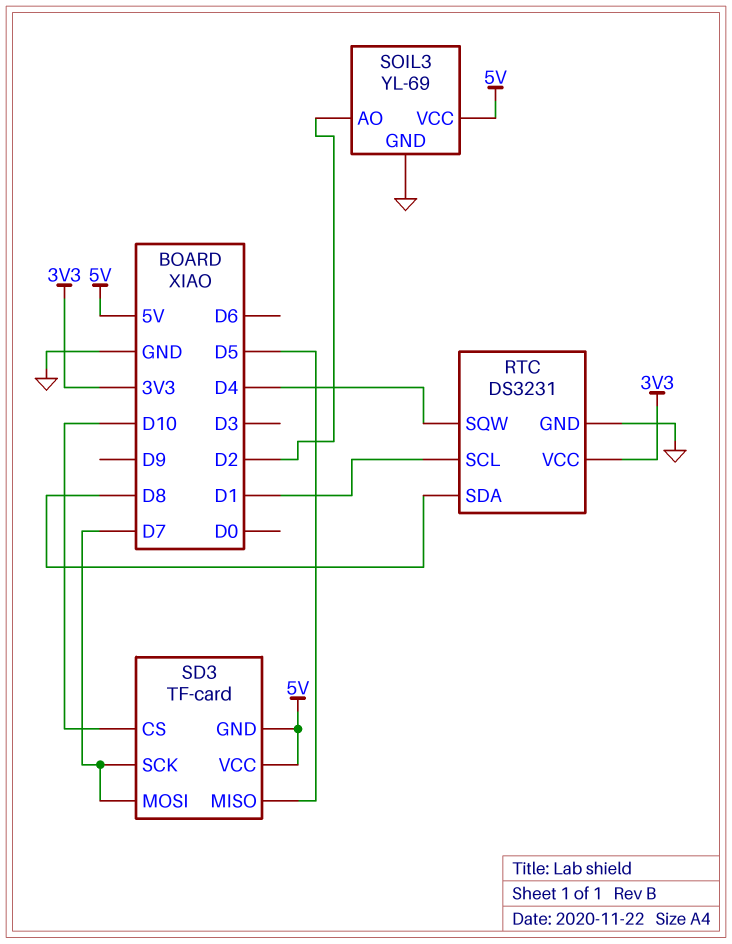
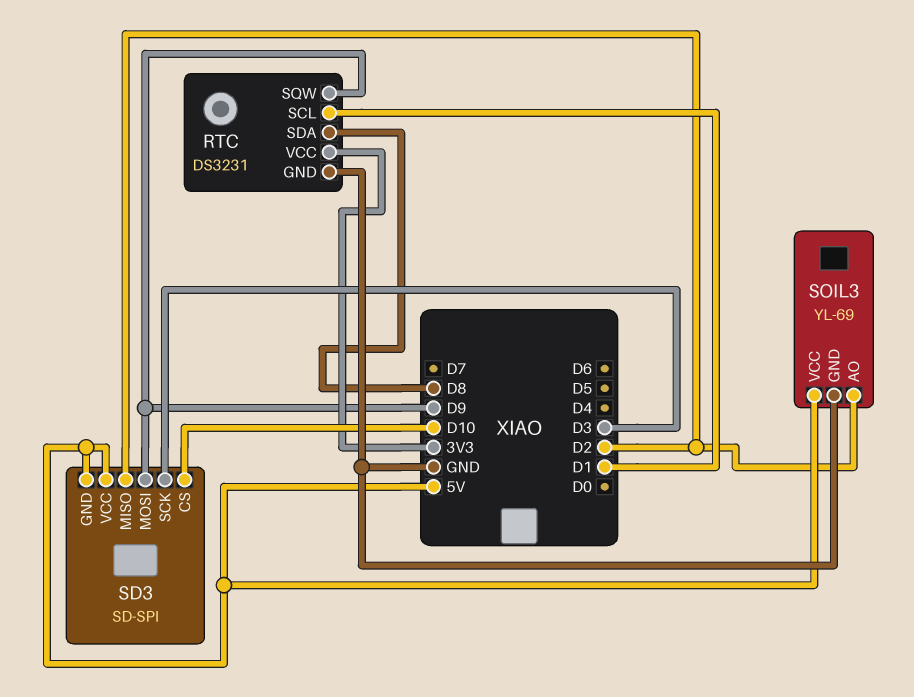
RTC pin SQW: D4 -> D9
SD3: TF-card -> SD-SPI
SD3 pin MISO: D5 -> D2
SD3 pin MOSI: D7 -> D9
SD3 pin SCK: D7 -> D3

